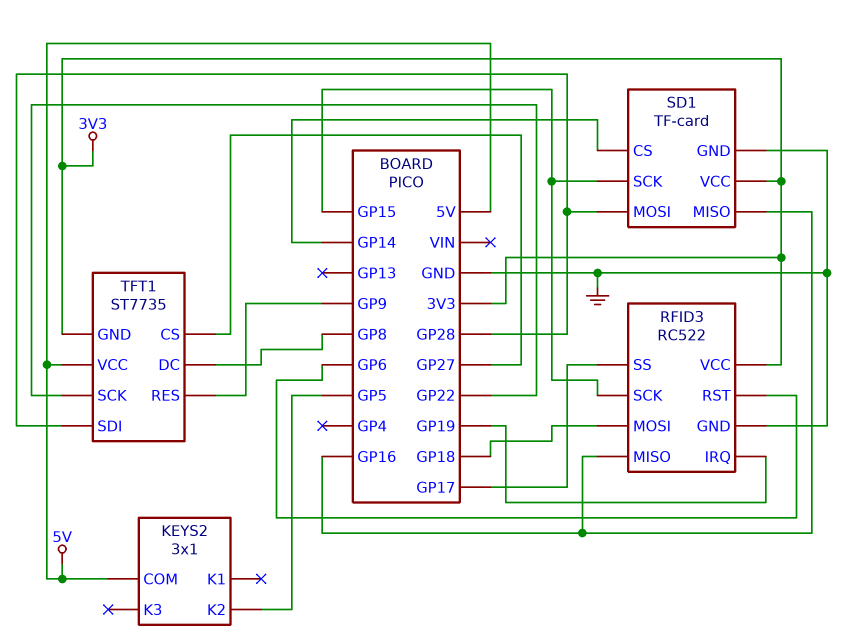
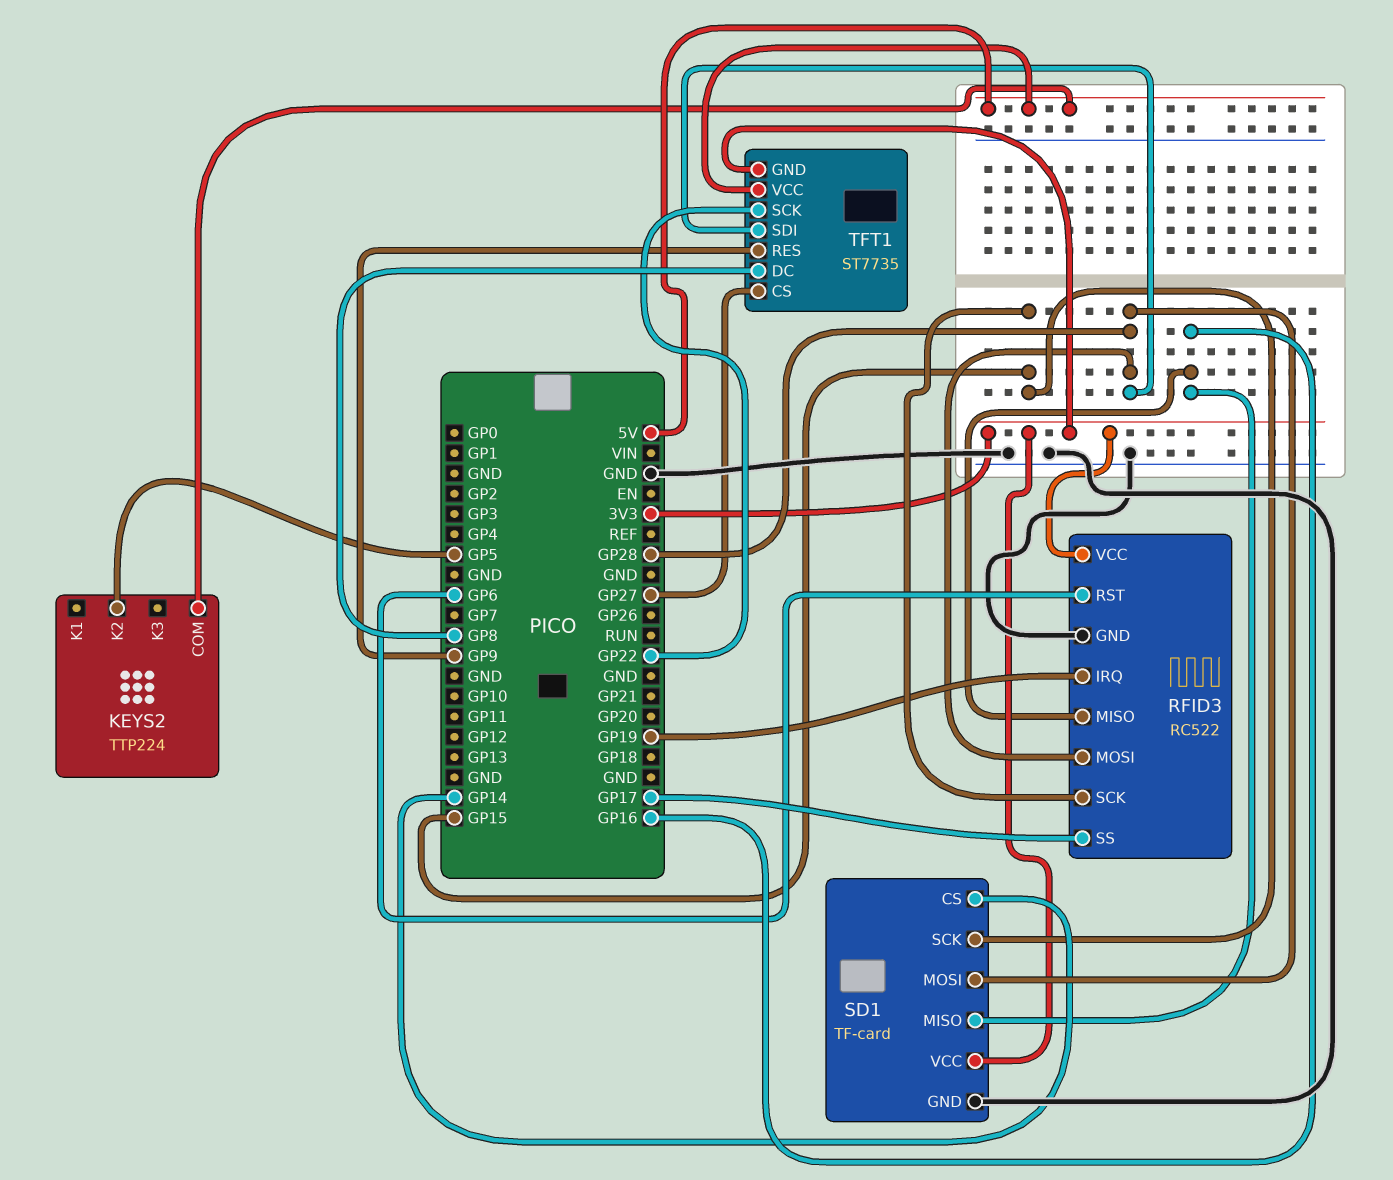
KEYS2: 3x1 -> TTP224
RFID3 pin MOSI: GP18 -> GP28

